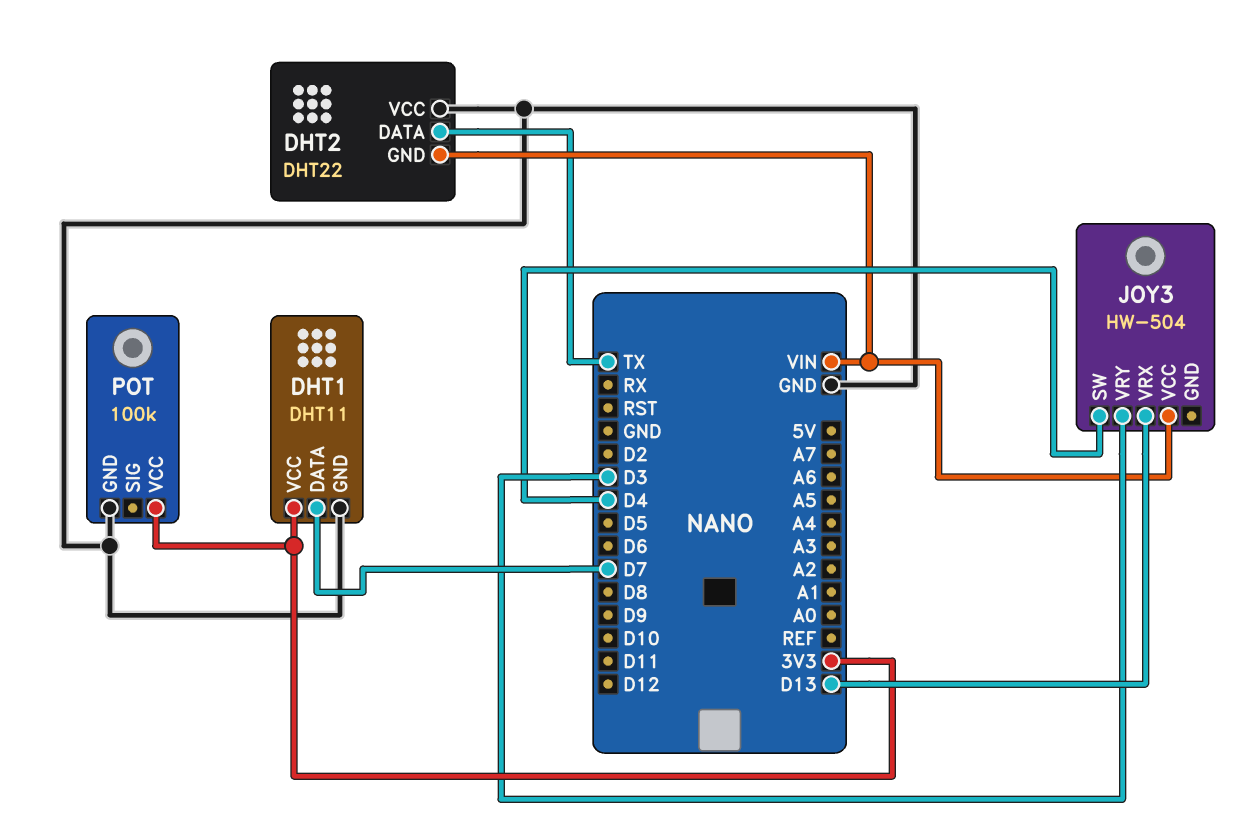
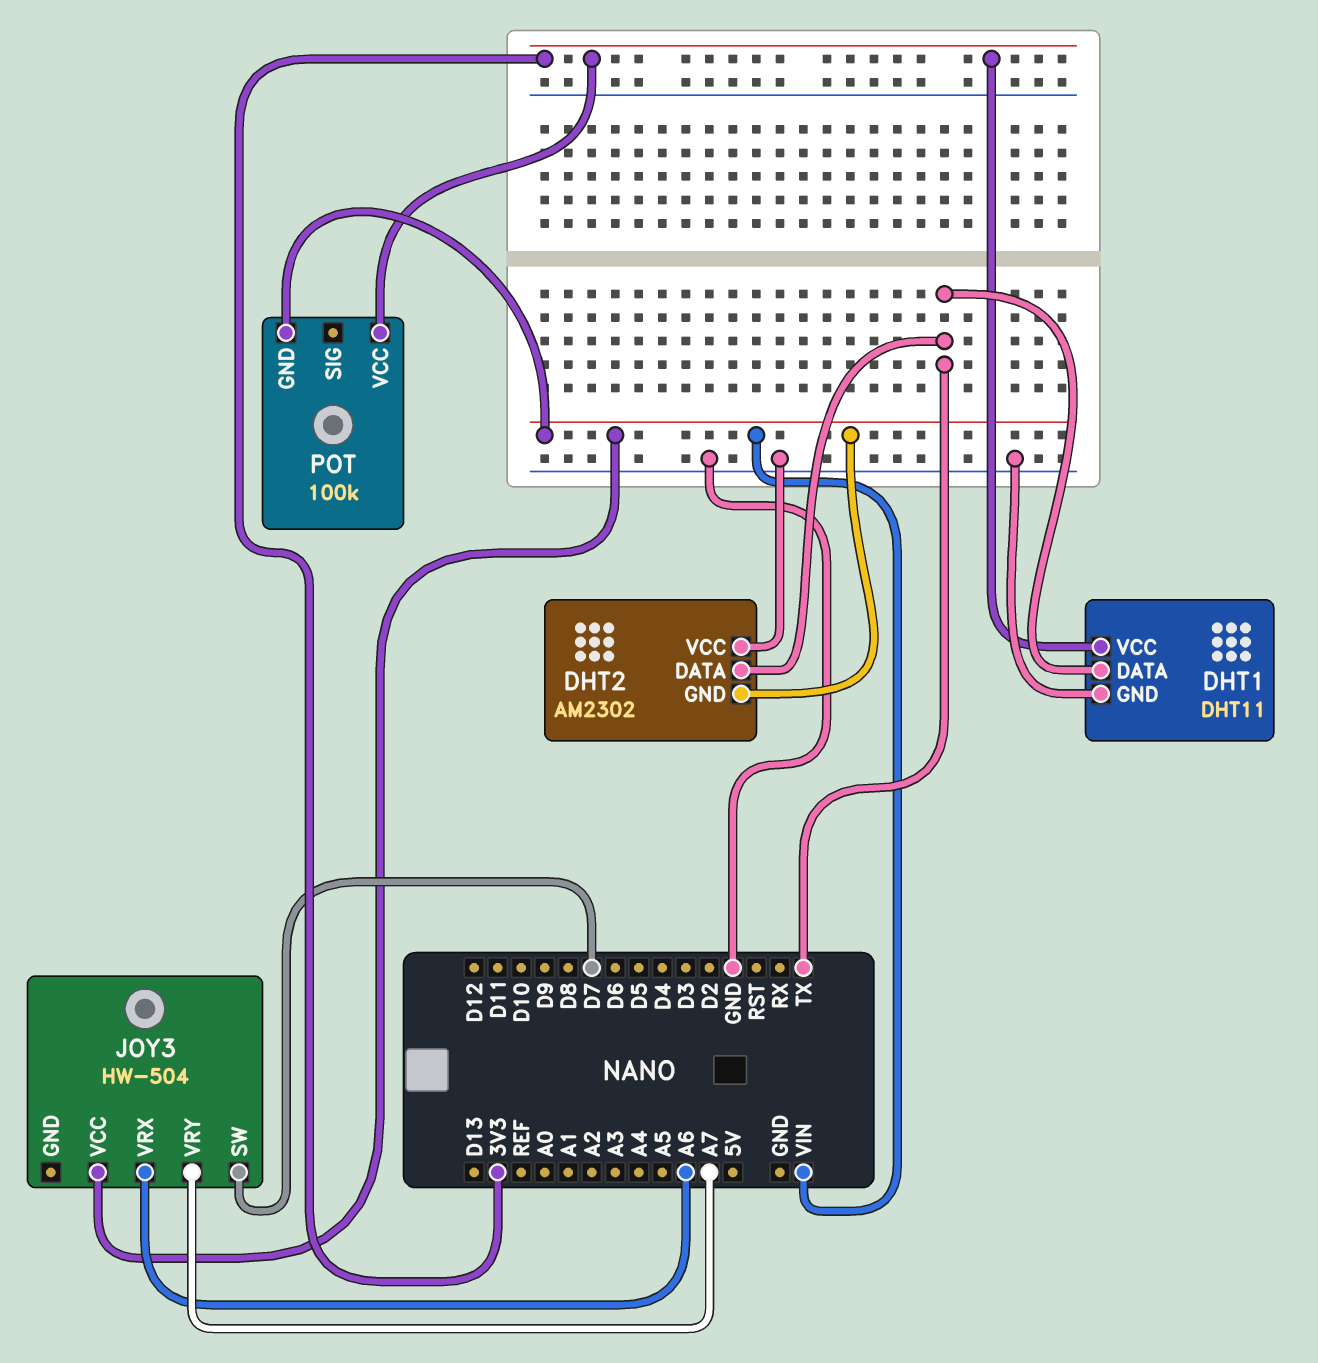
DHT1 pin DATA: D7 -> TX
DHT2: DHT22 -> AM2302
JOY3 pin SW: D4 -> D7
JOY3 pin VRX: D13 -> A6
JOY3 pin VRY: D3 -> A7
POT pin GND: GND -> VIN

